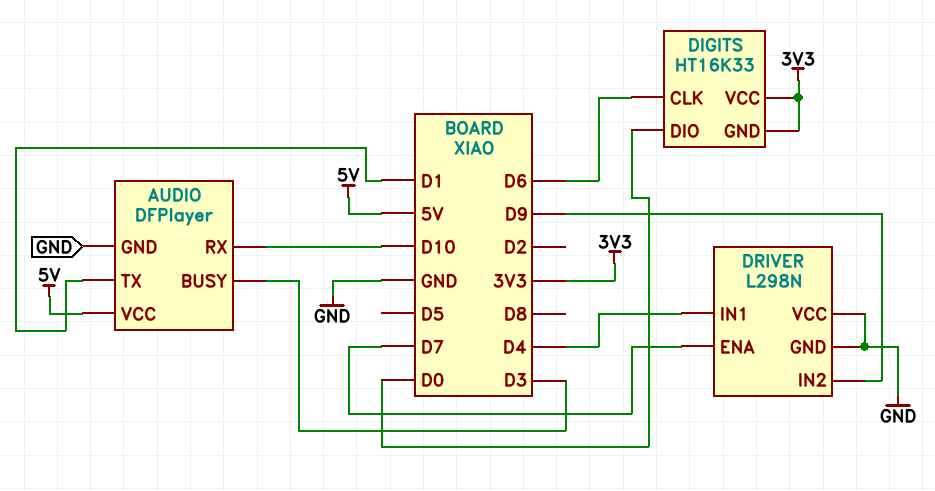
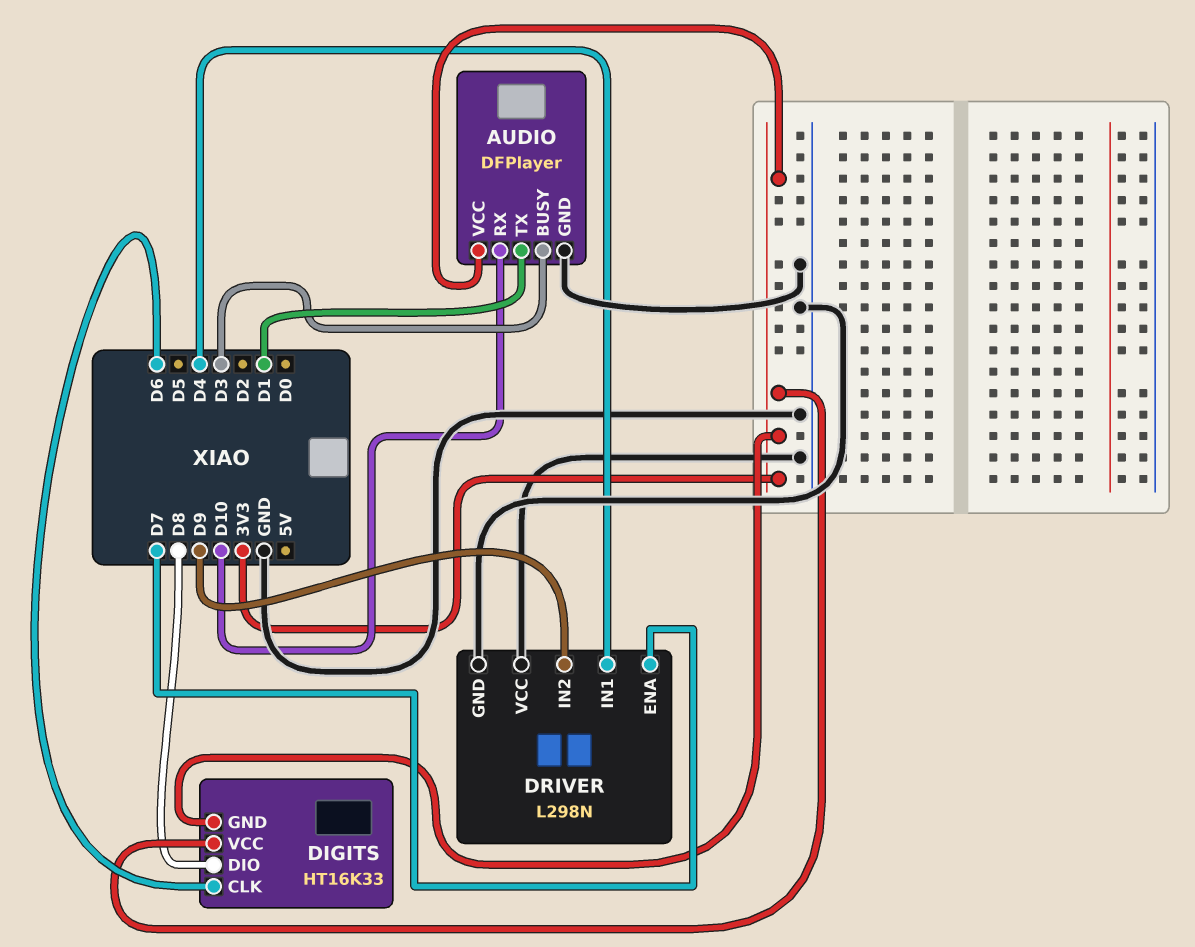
AUDIO pin VCC: 5V -> 3V3
DIGITS pin DIO: D0 -> D8

